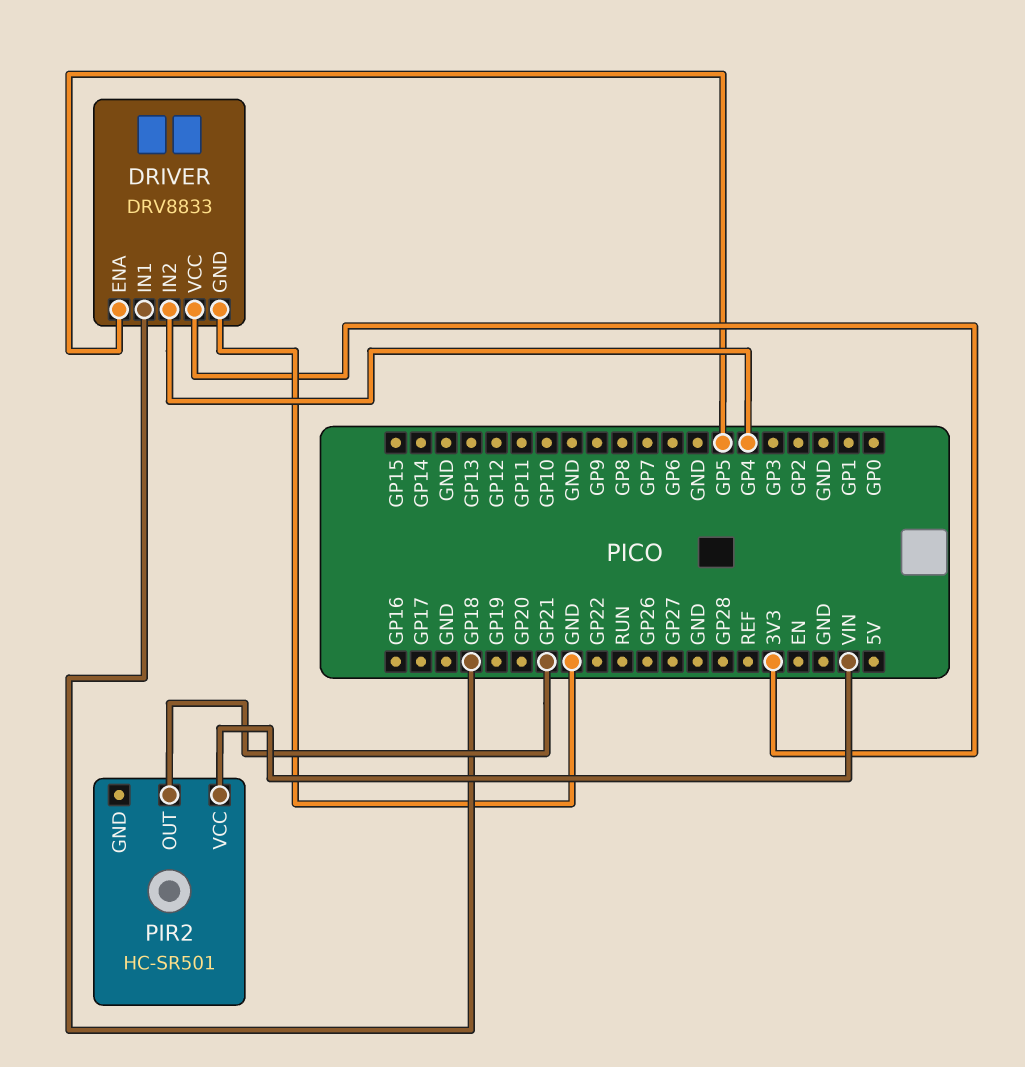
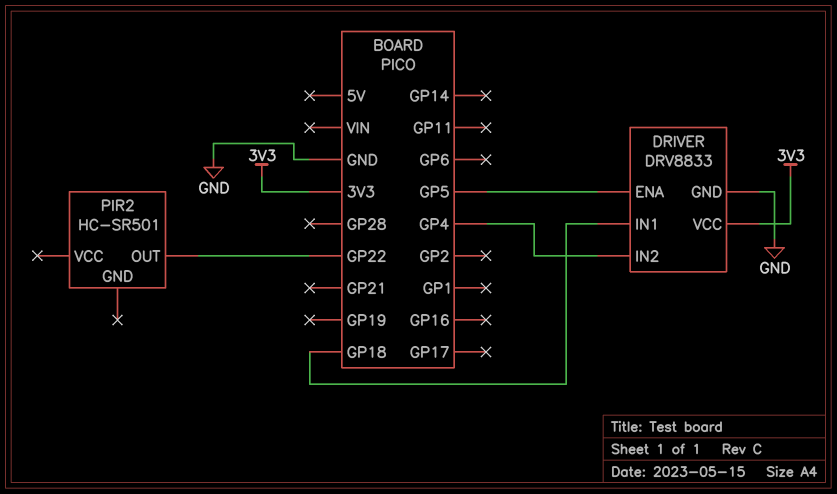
PIR2 pin OUT: GP21 -> GP22
PIR2 pin VCC: VIN -> none

